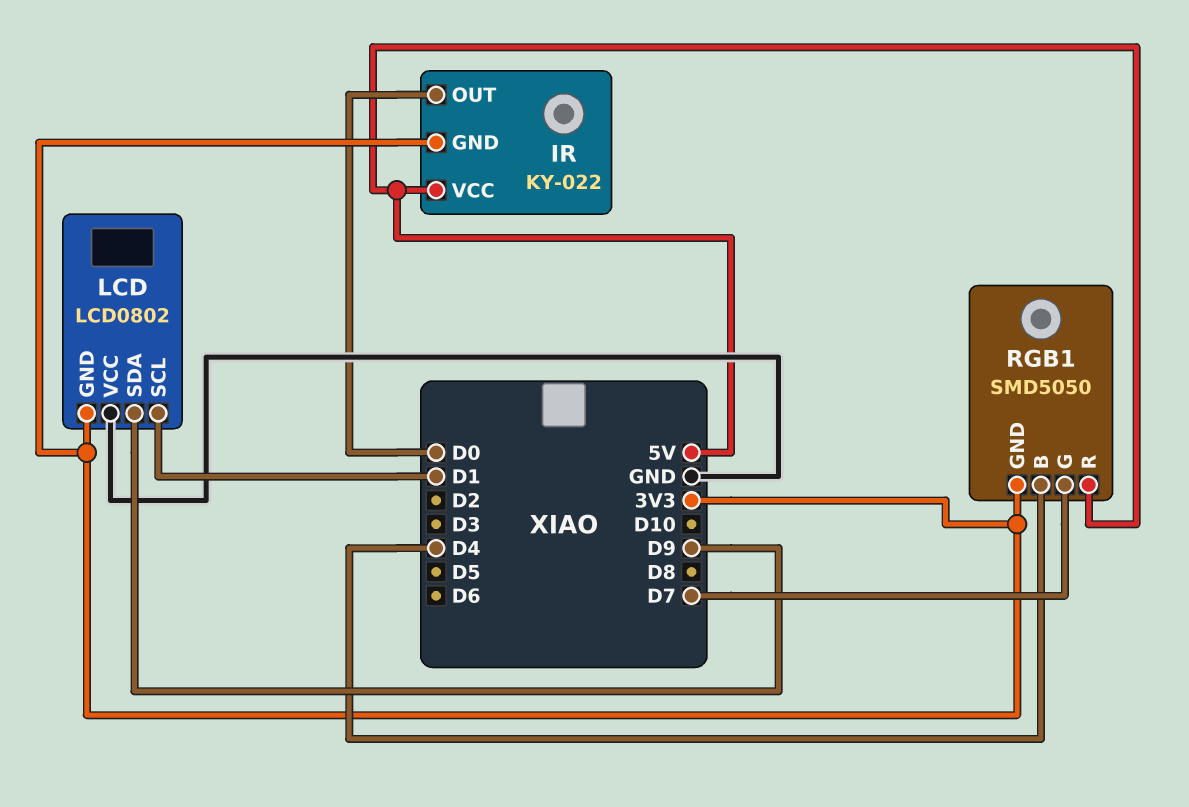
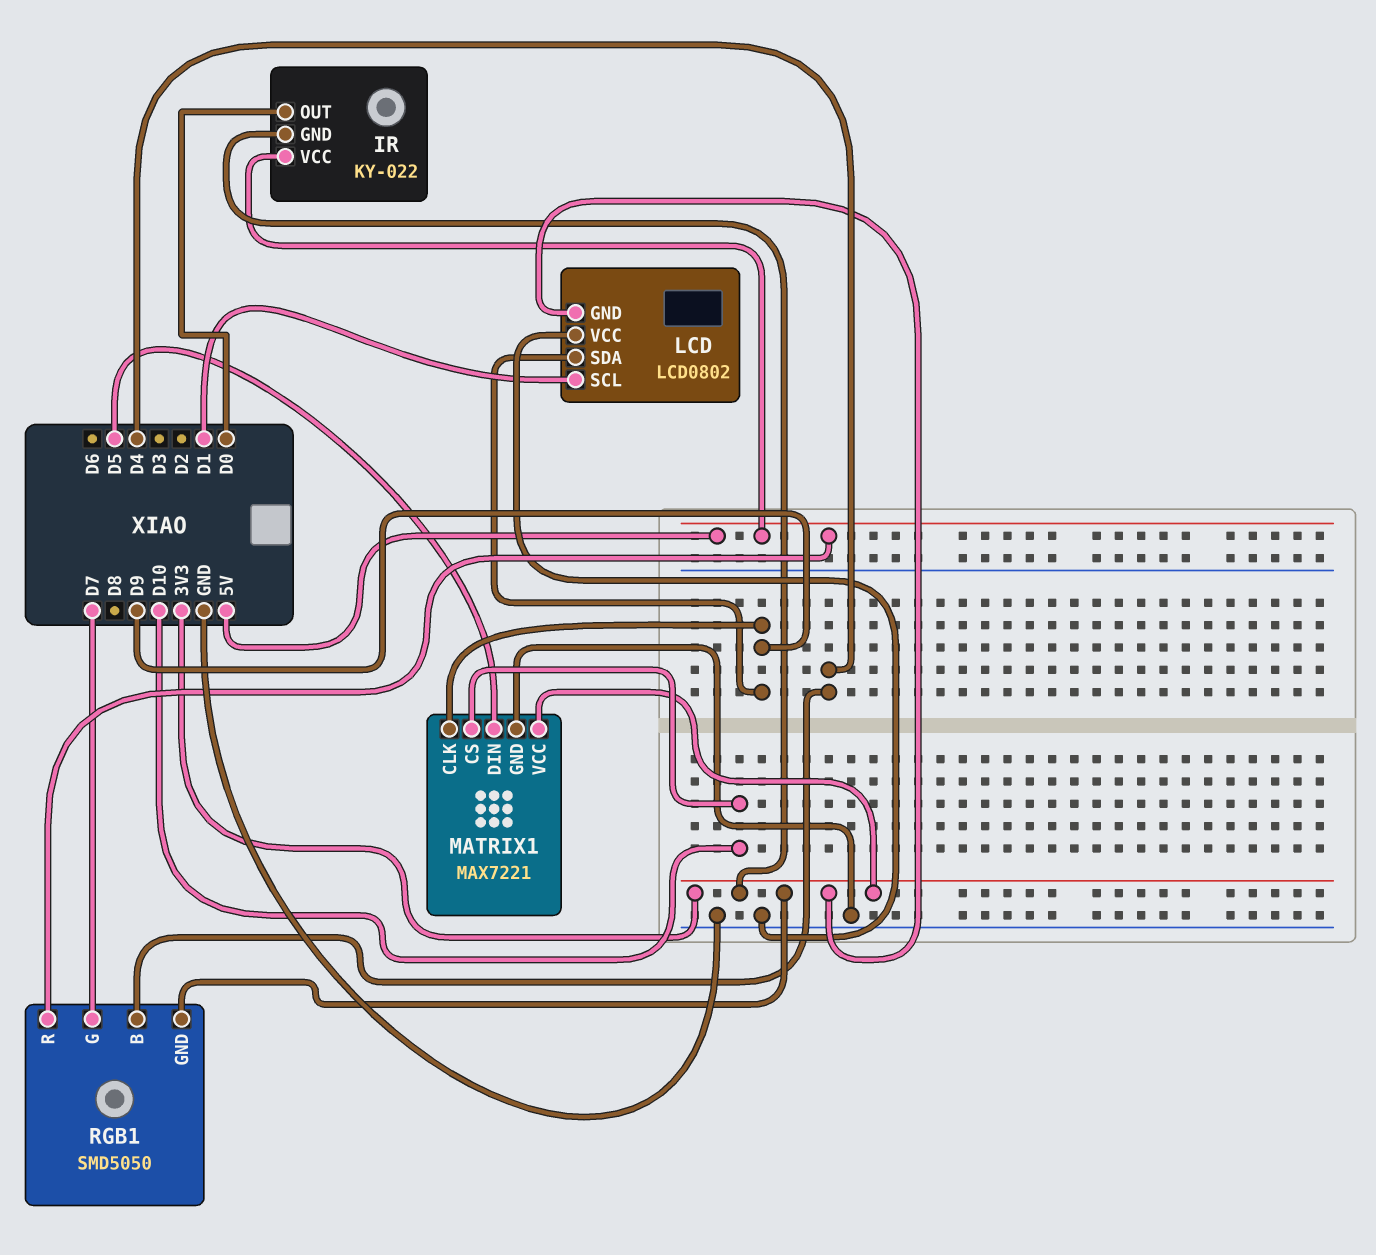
MATRIX1: none -> MAX7221
MATRIX1 pin CLK: none -> D9
MATRIX1 pin CS: none -> D10
MATRIX1 pin DIN: none -> D5
MATRIX1 pin GND: none -> GND
MATRIX1 pin VCC: none -> 3V3

